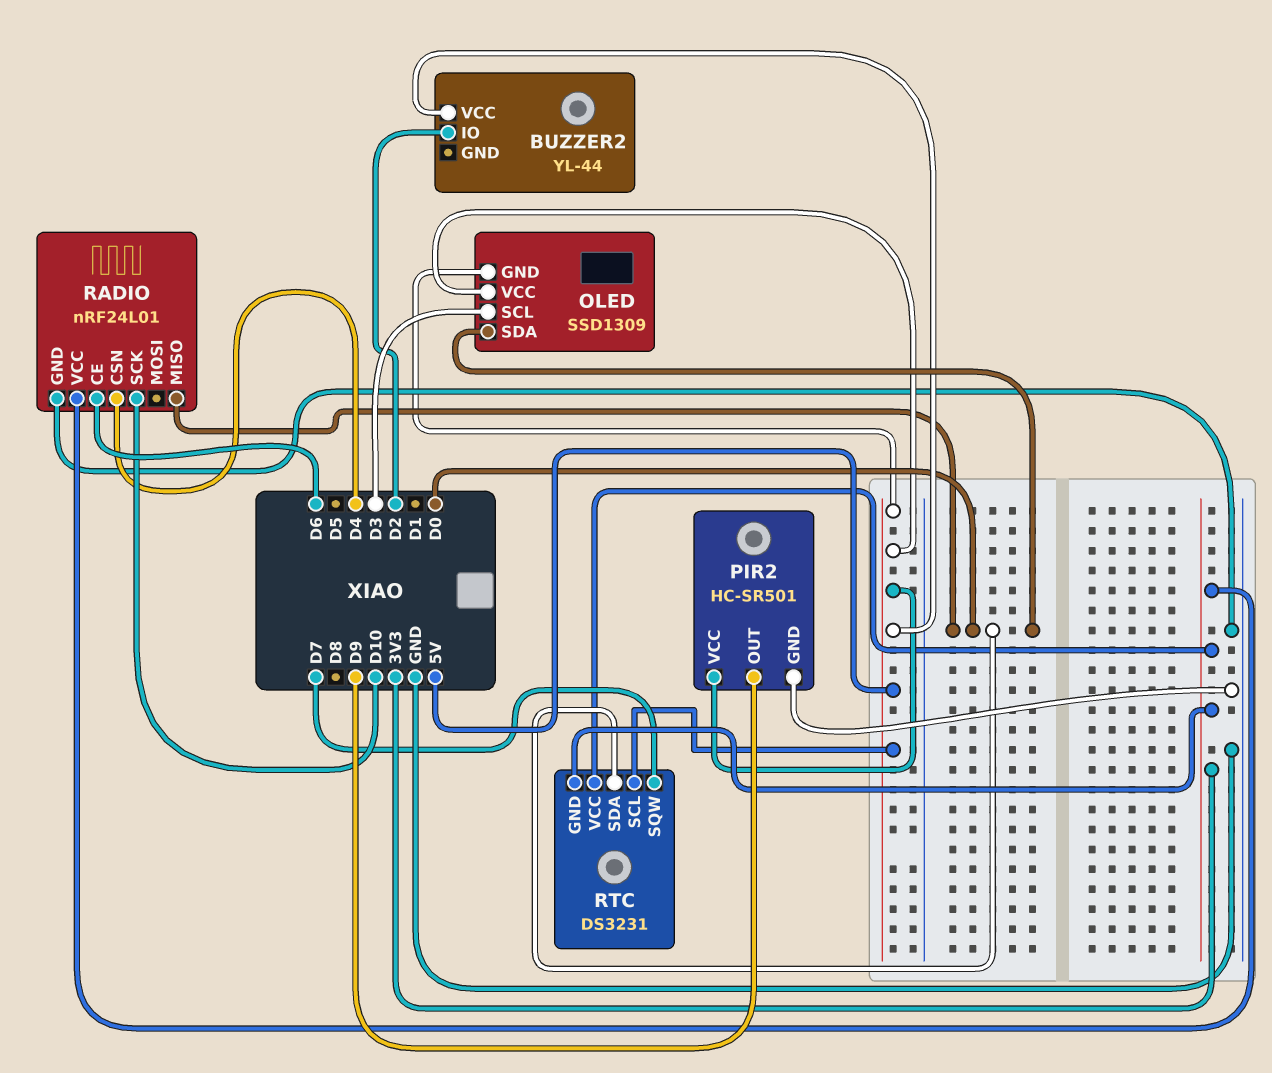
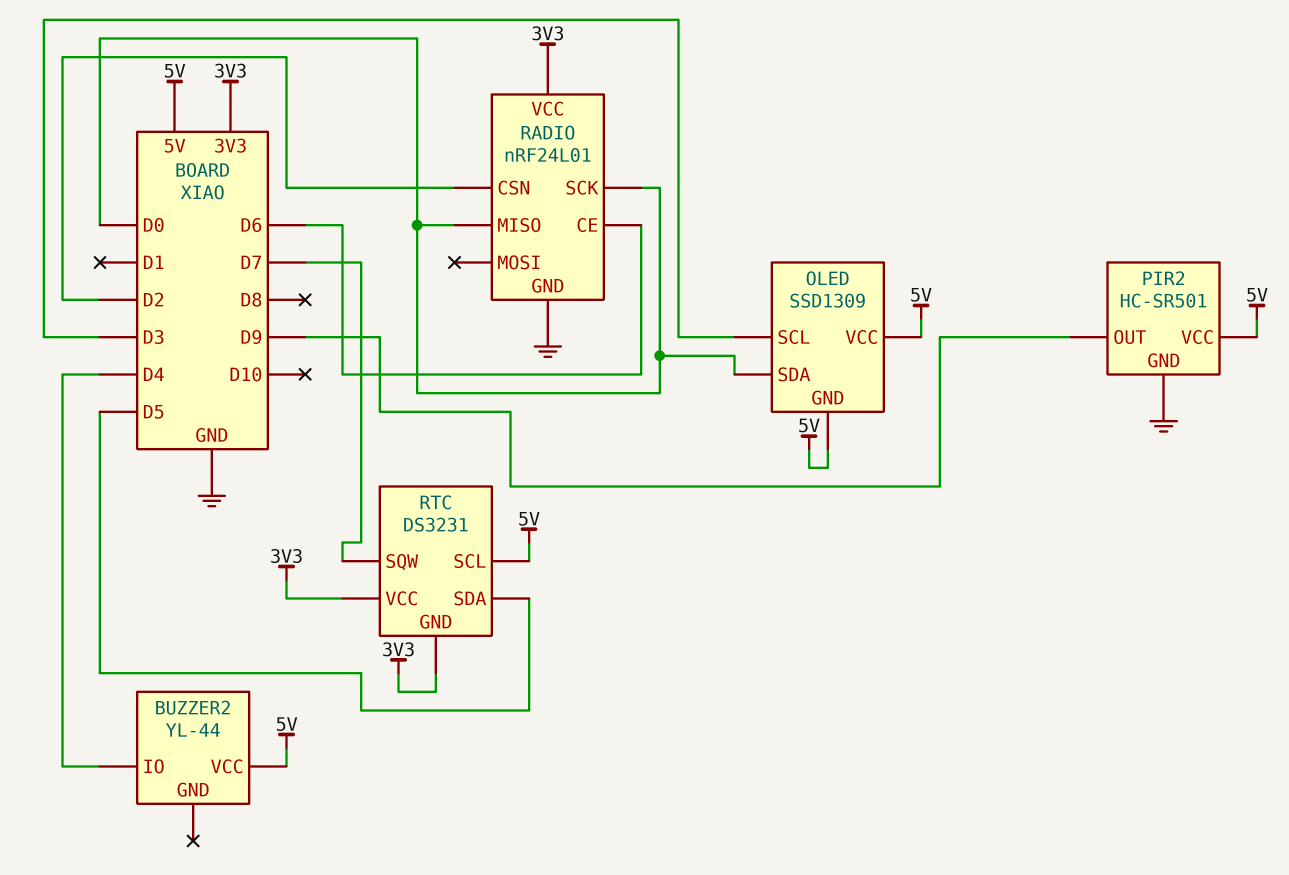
BUZZER2 pin IO: D2 -> D4
RADIO pin CSN: D4 -> D2
RADIO pin SCK: D10 -> D0
RTC pin SDA: D0 -> D5

